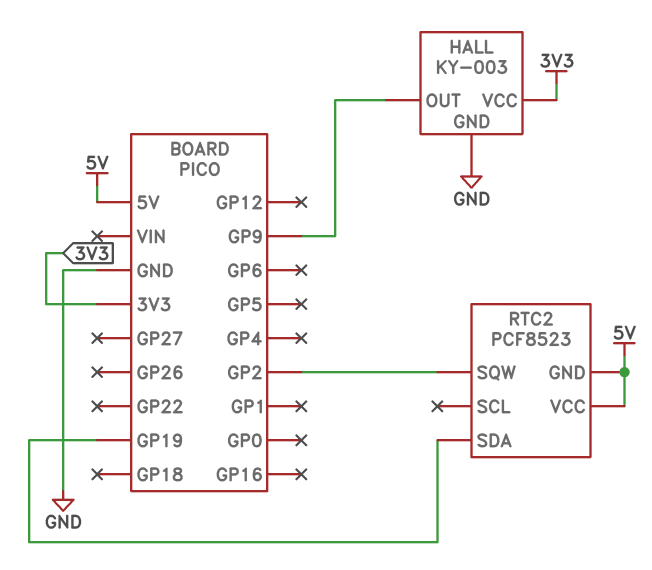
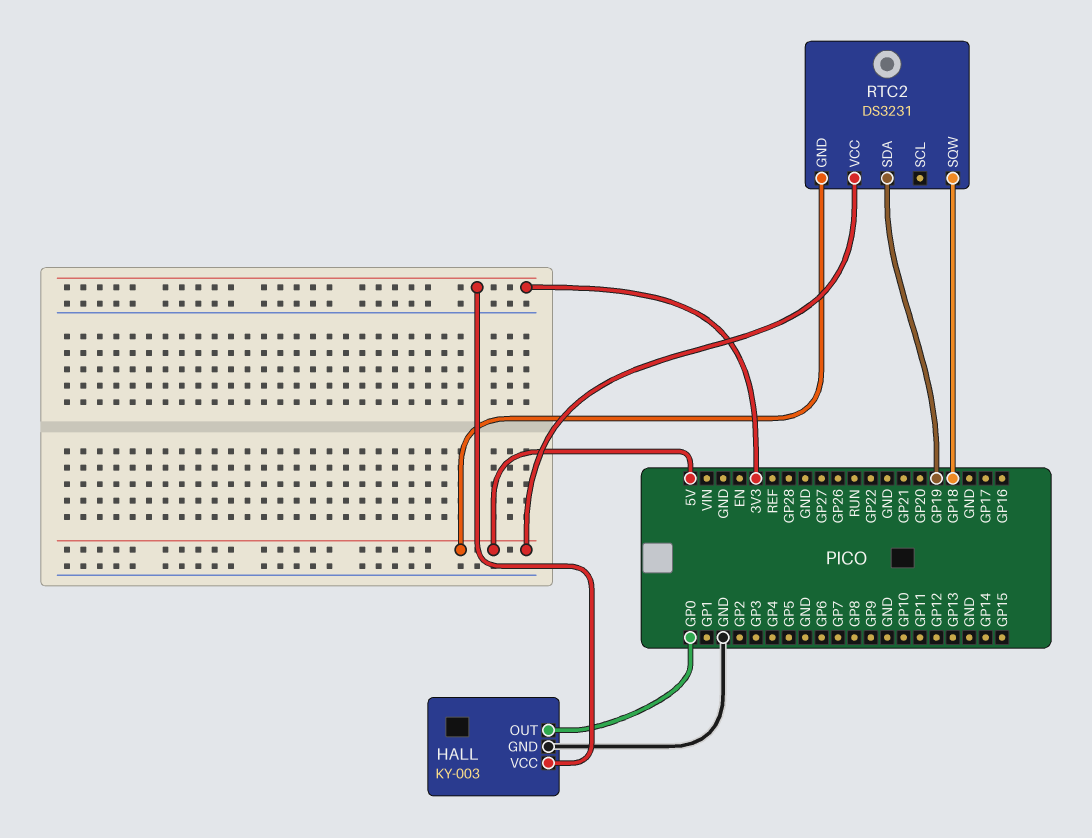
HALL pin OUT: GP9 -> GP0
RTC2: PCF8523 -> DS3231
RTC2 pin SQW: GP2 -> GP18

